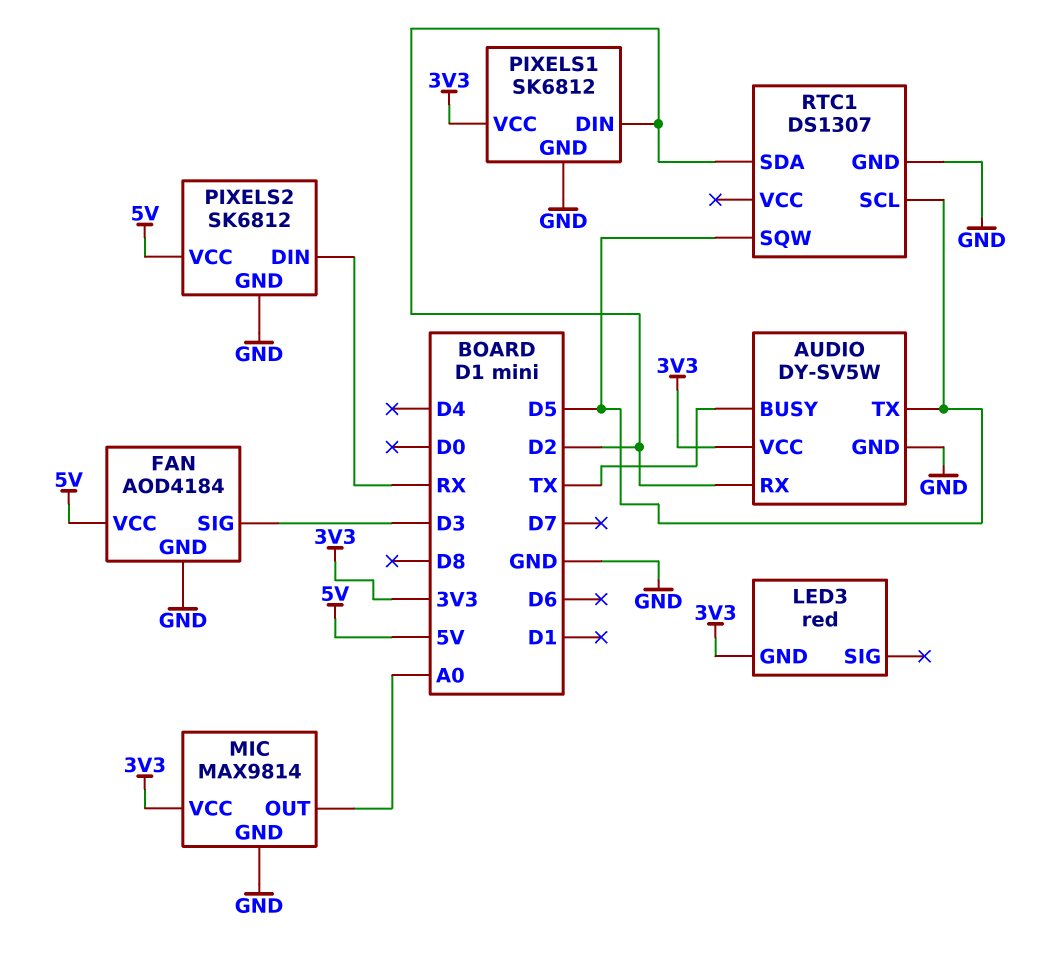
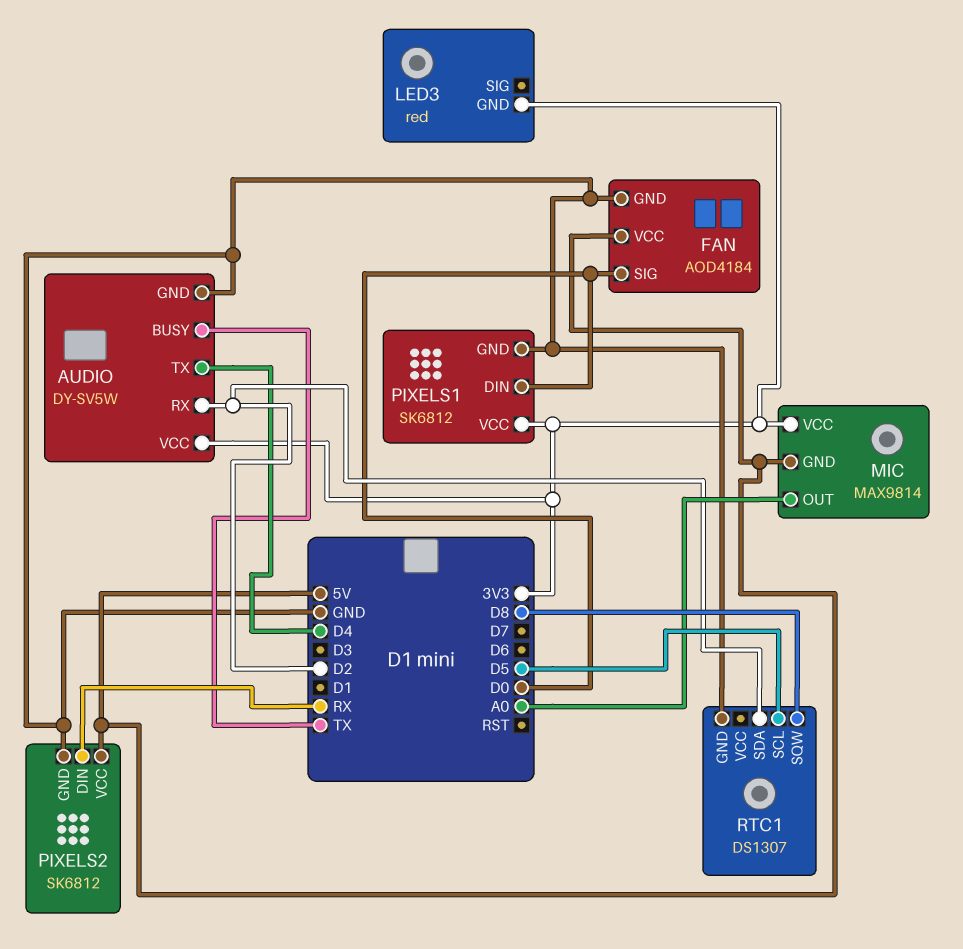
AUDIO pin TX: D5 -> D4
FAN pin SIG: D3 -> D0
MIC pin GND: GND -> 5V
PIXELS1 pin DIN: D2 -> D0
RTC1 pin SQW: D5 -> D8

